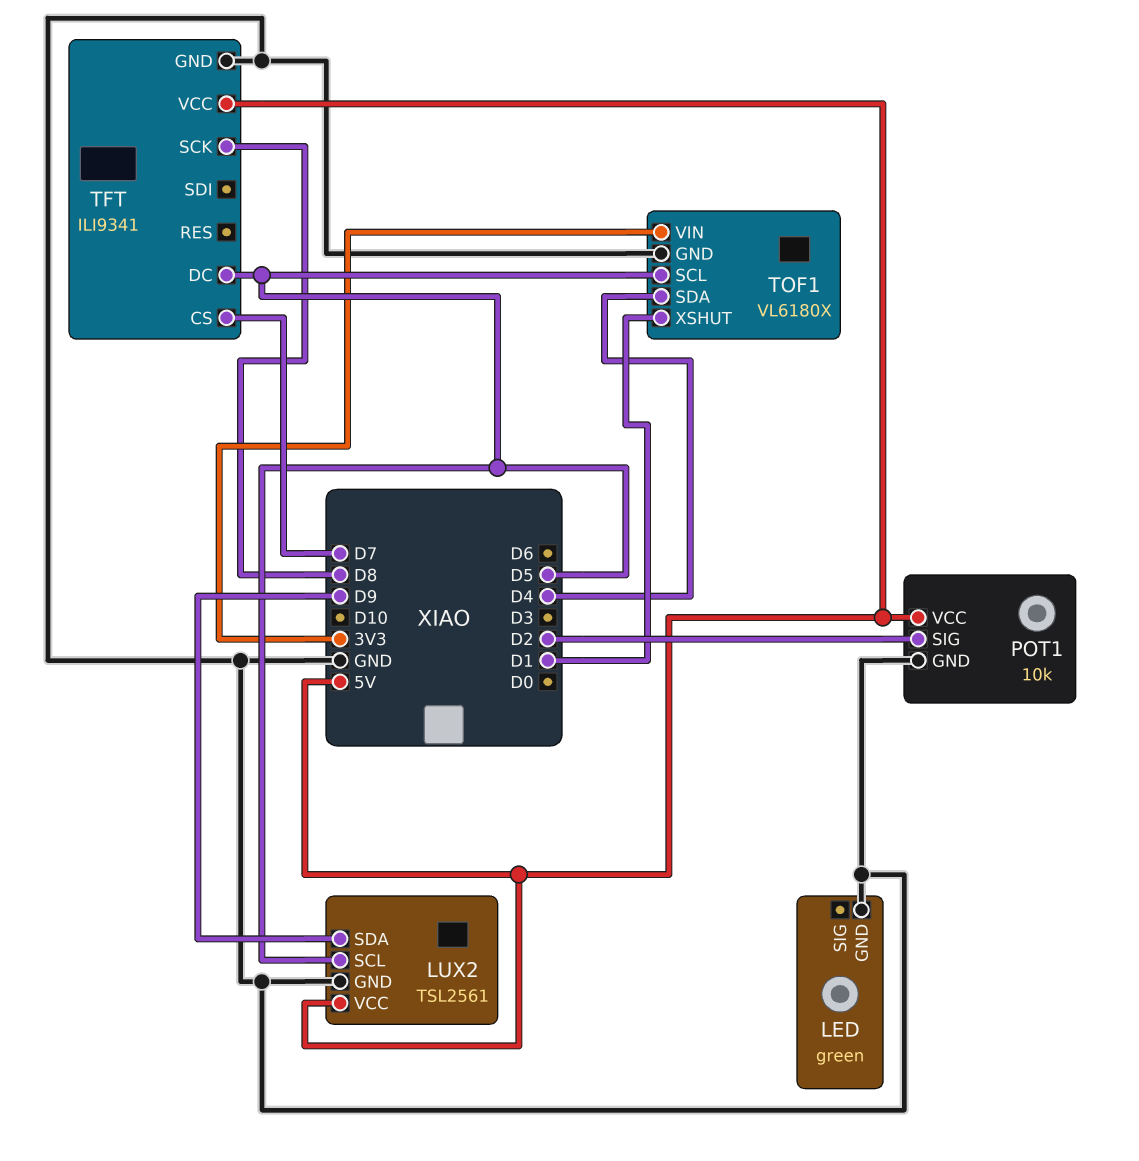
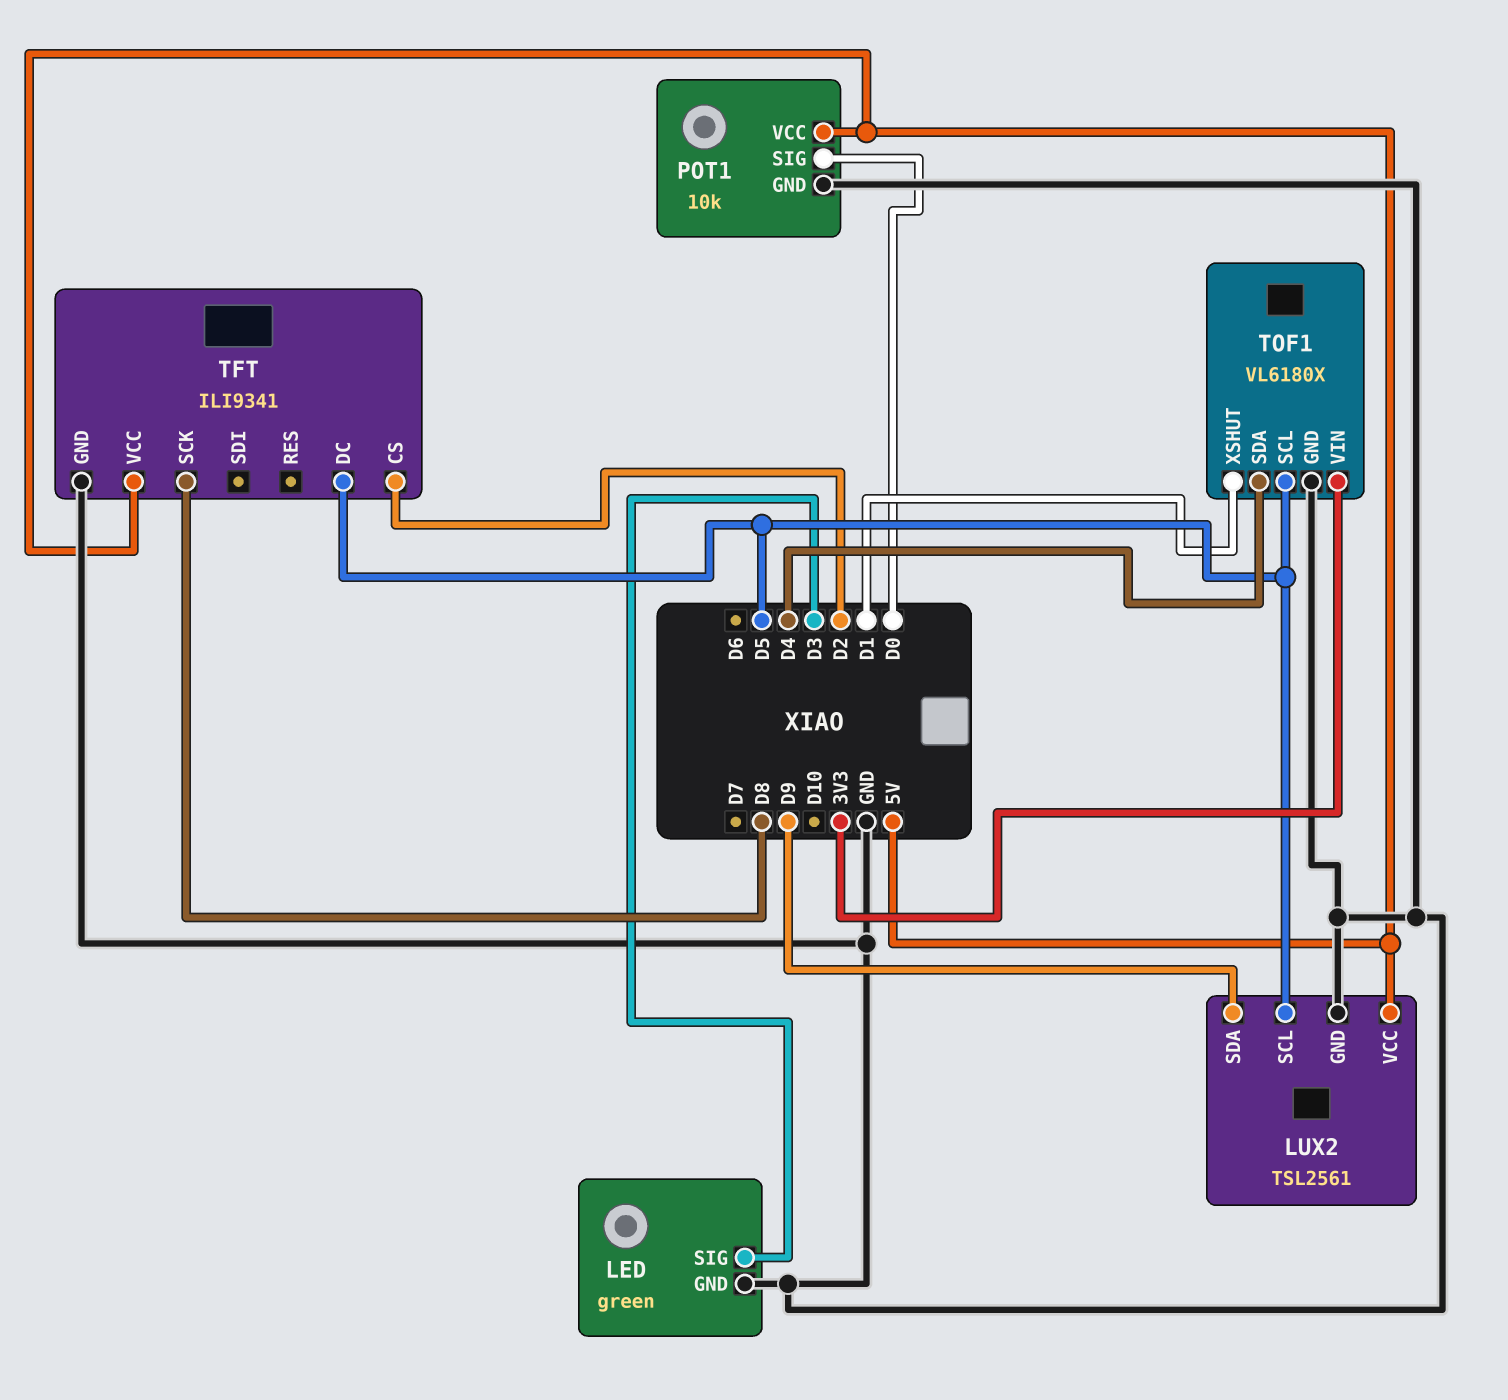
LED pin SIG: none -> D3
POT1 pin SIG: D2 -> D0
TFT pin CS: D7 -> D2

